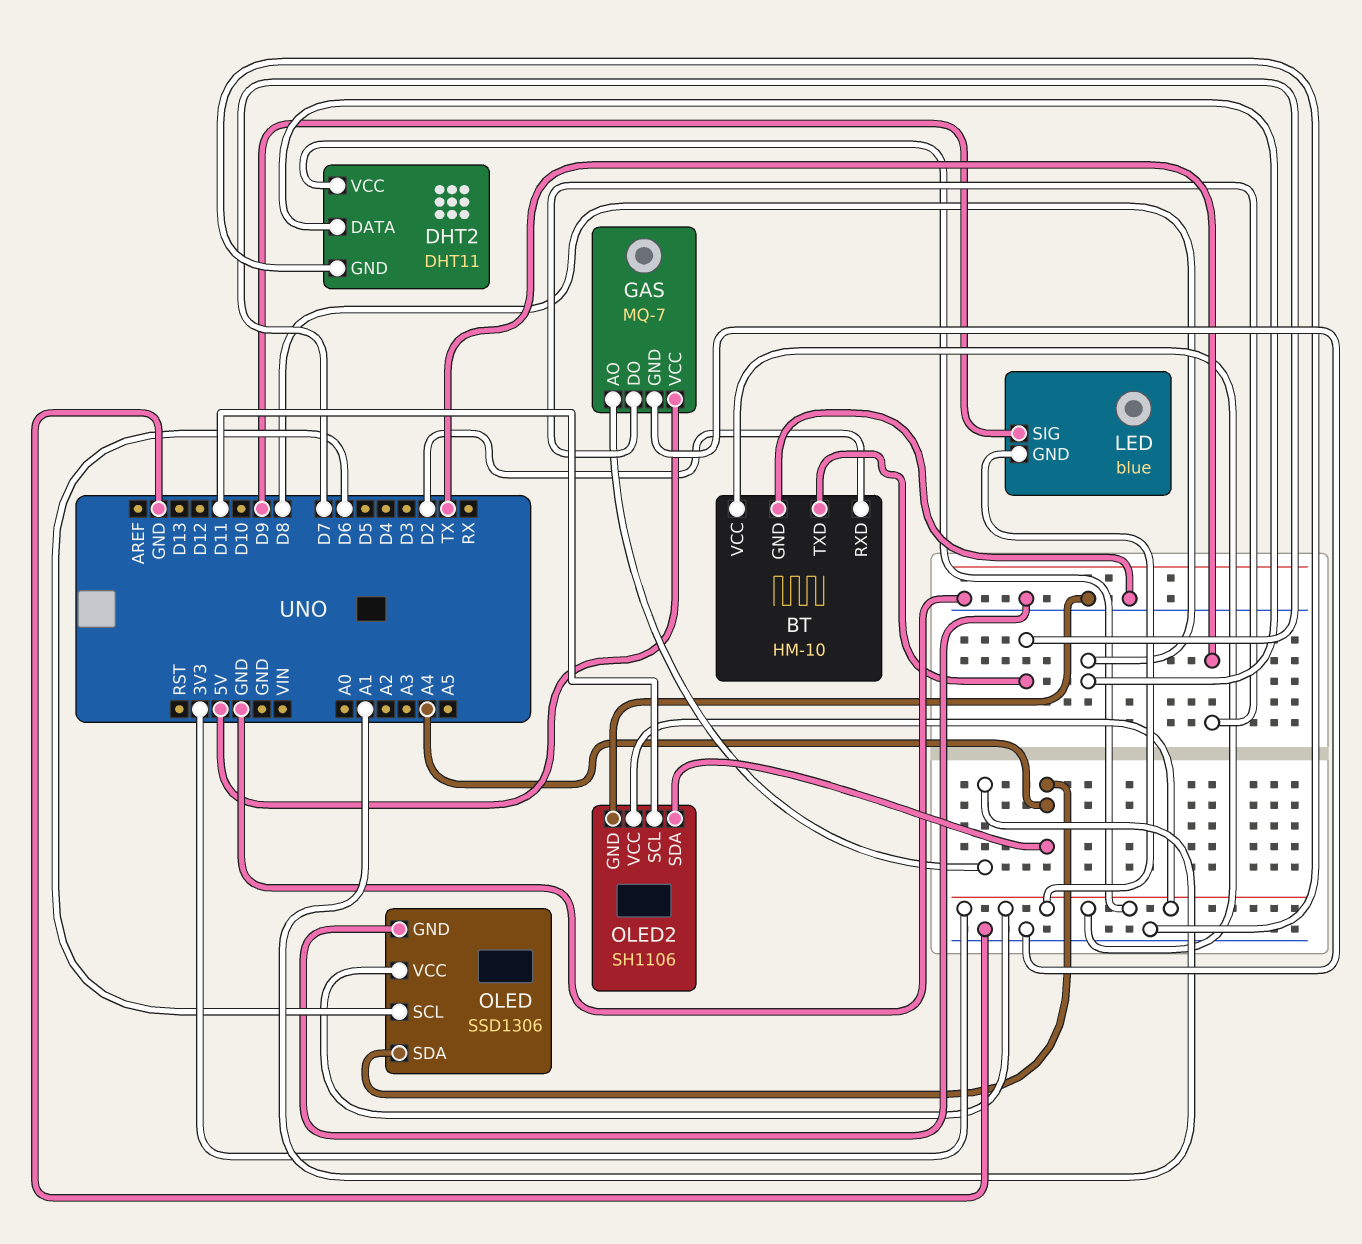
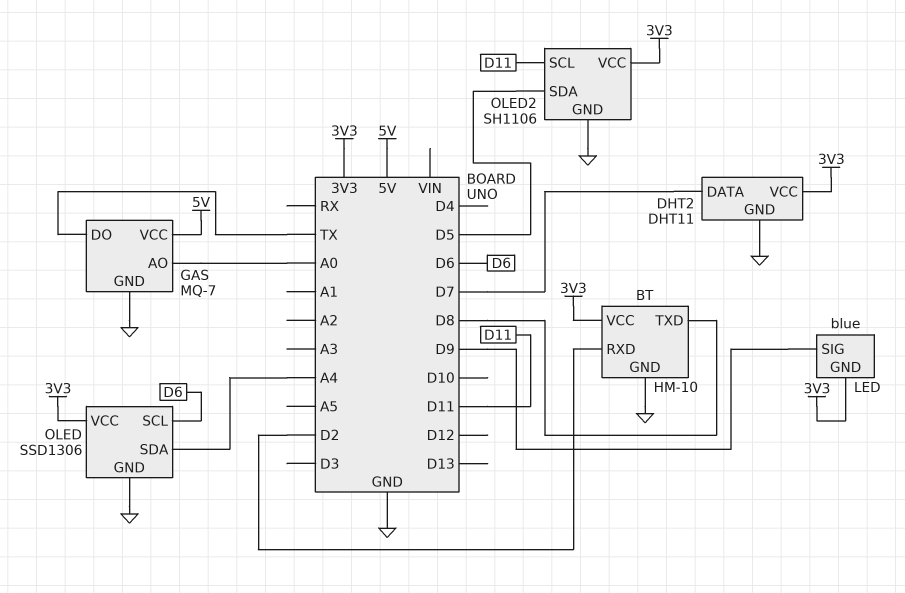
BT pin TXD: D7 -> D8
DHT2 pin DATA: D8 -> D7
GAS pin AO: A1 -> A0
OLED2 pin SDA: A4 -> D5

